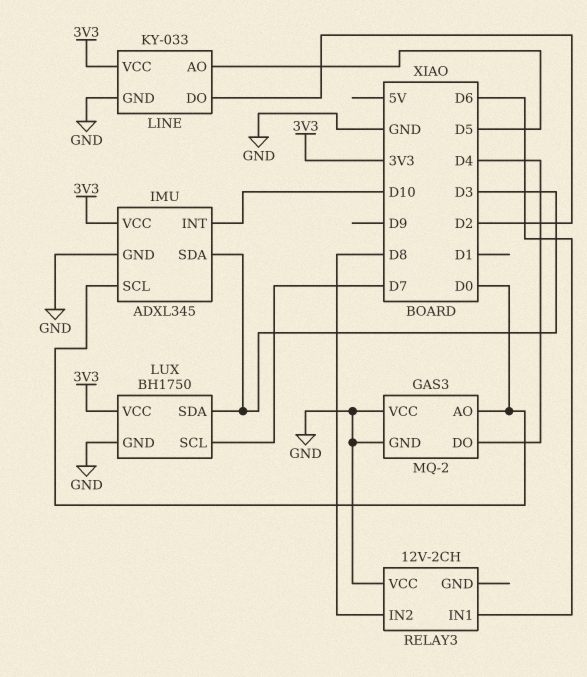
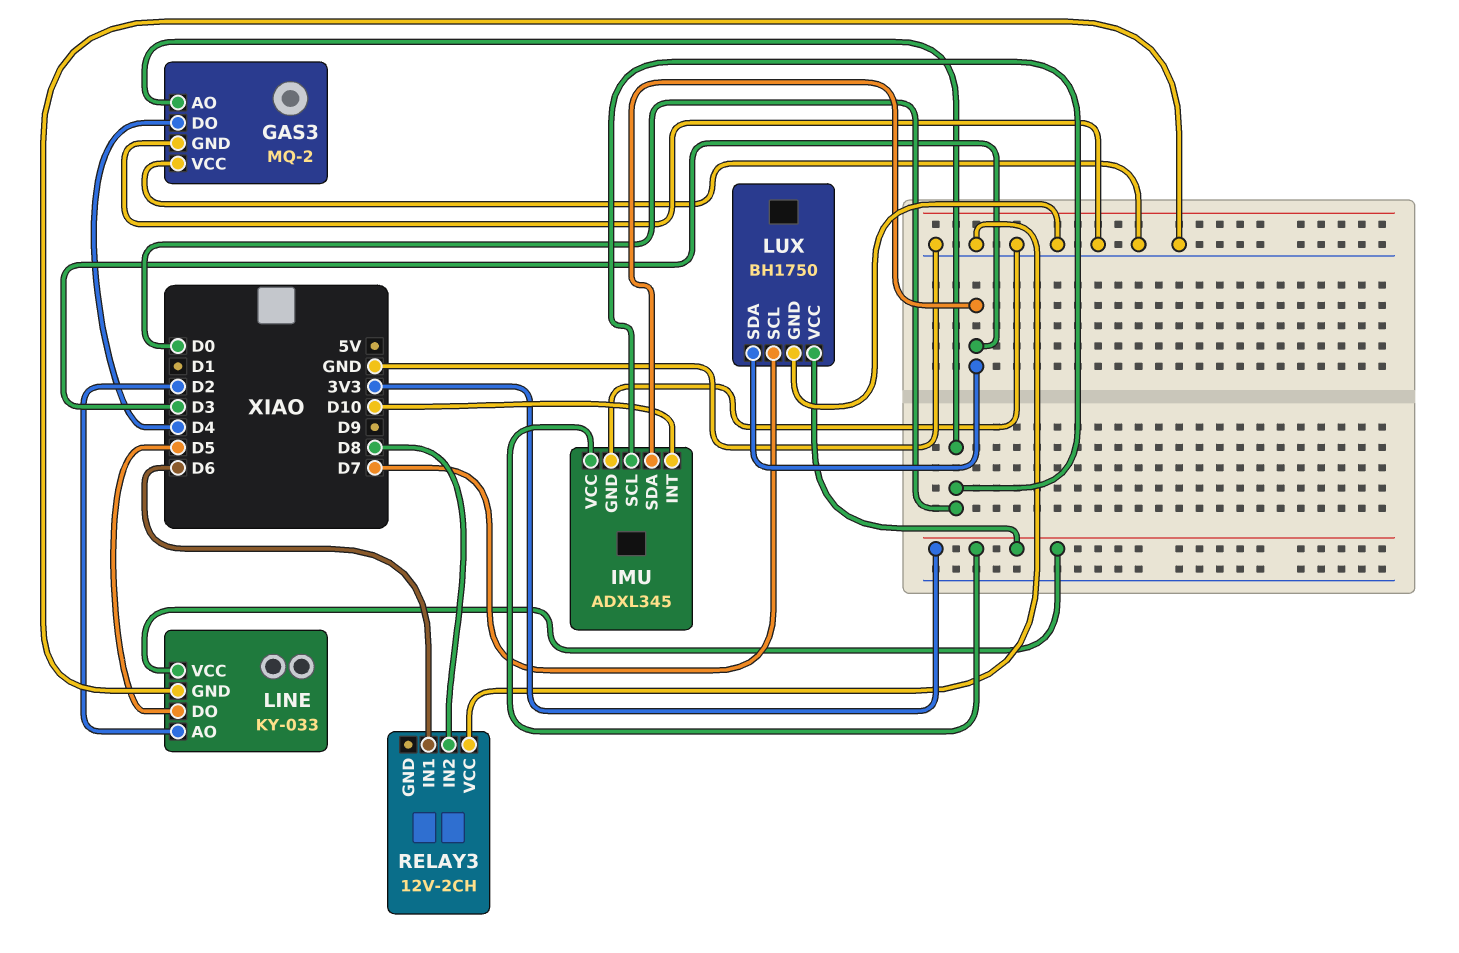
LINE pin AO: D5 -> D2
LINE pin DO: D2 -> D5

